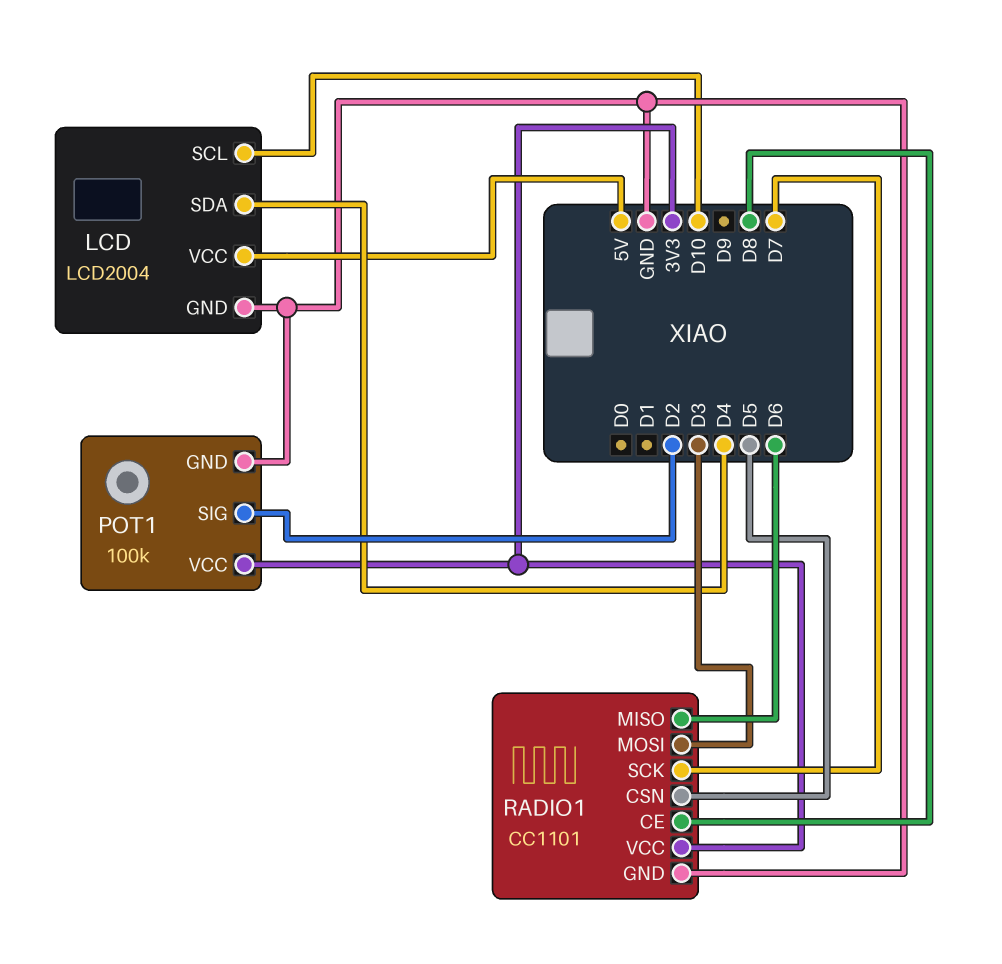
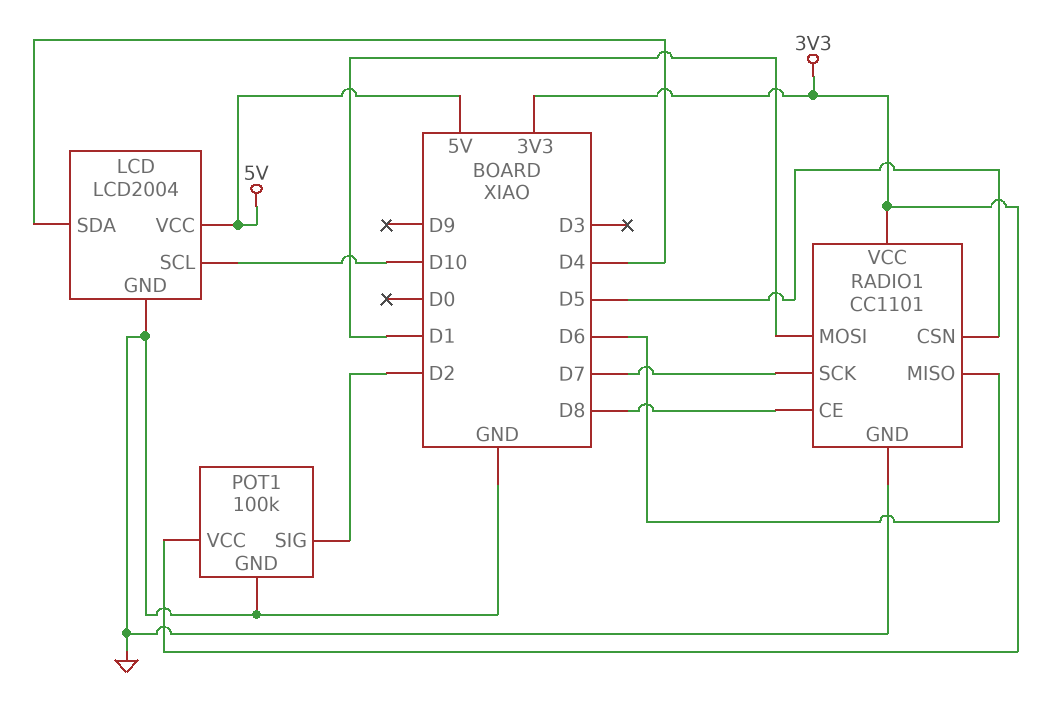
RADIO1 pin MOSI: D3 -> D1

